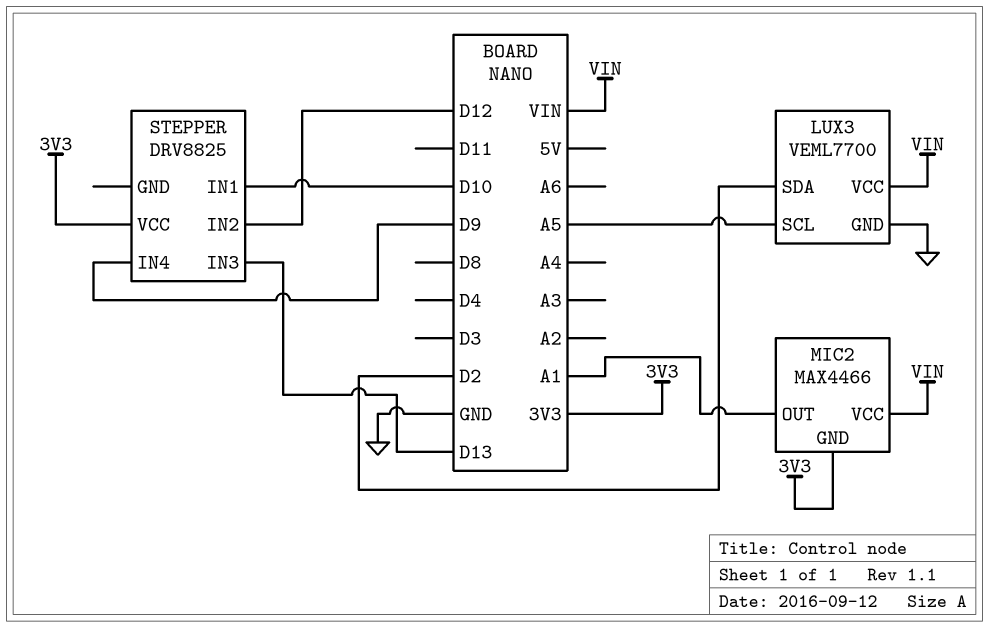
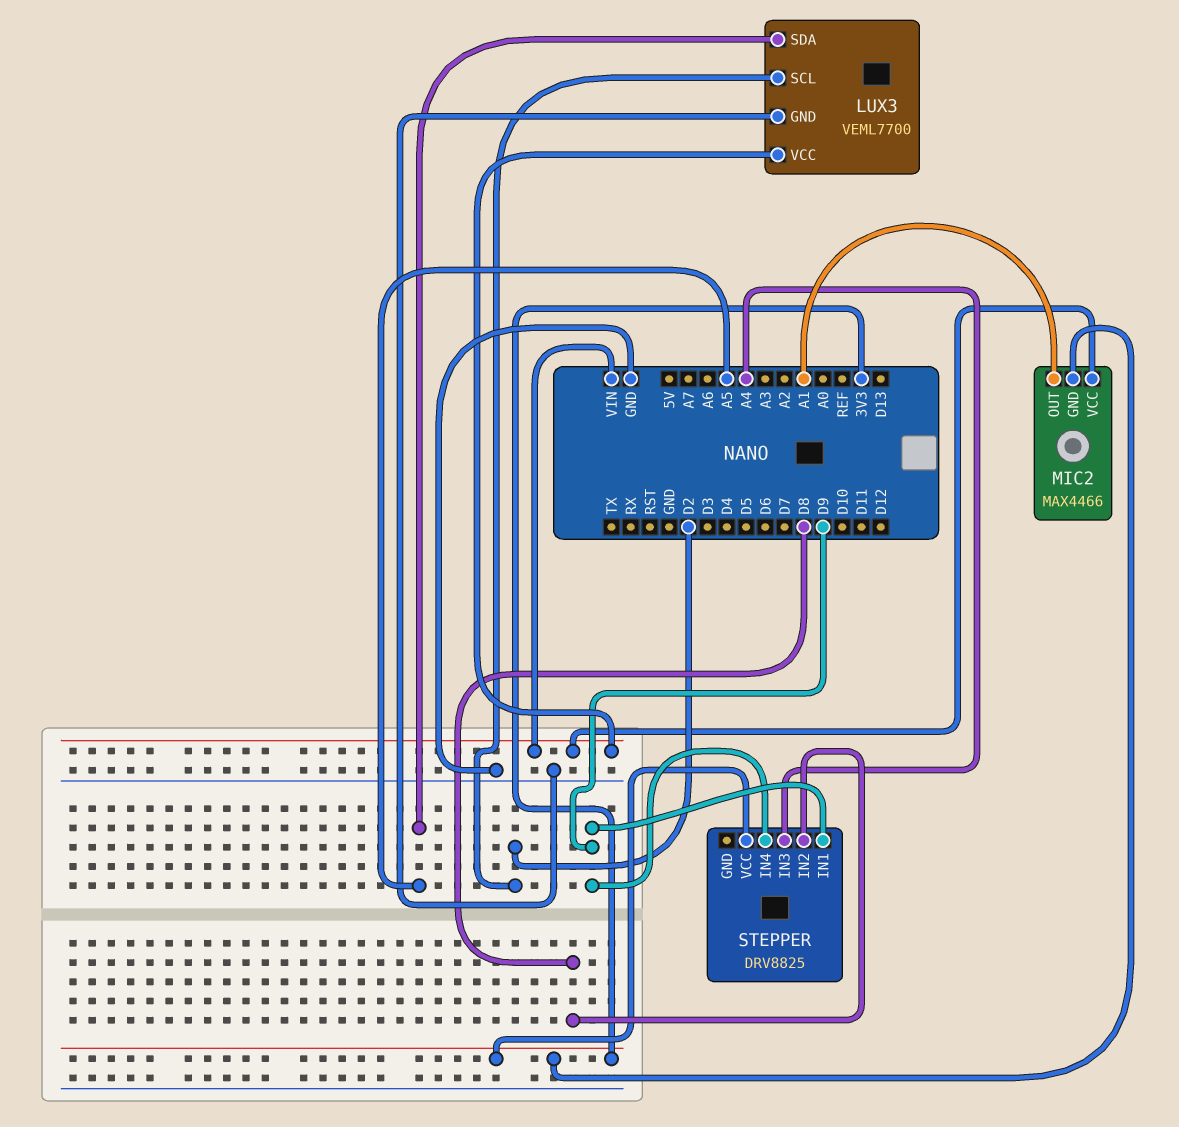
LUX3 pin SCL: A5 -> D2
LUX3 pin SDA: D2 -> A5
STEPPER pin IN1: D10 -> D9
STEPPER pin IN2: D12 -> D8
STEPPER pin IN3: D13 -> A4

